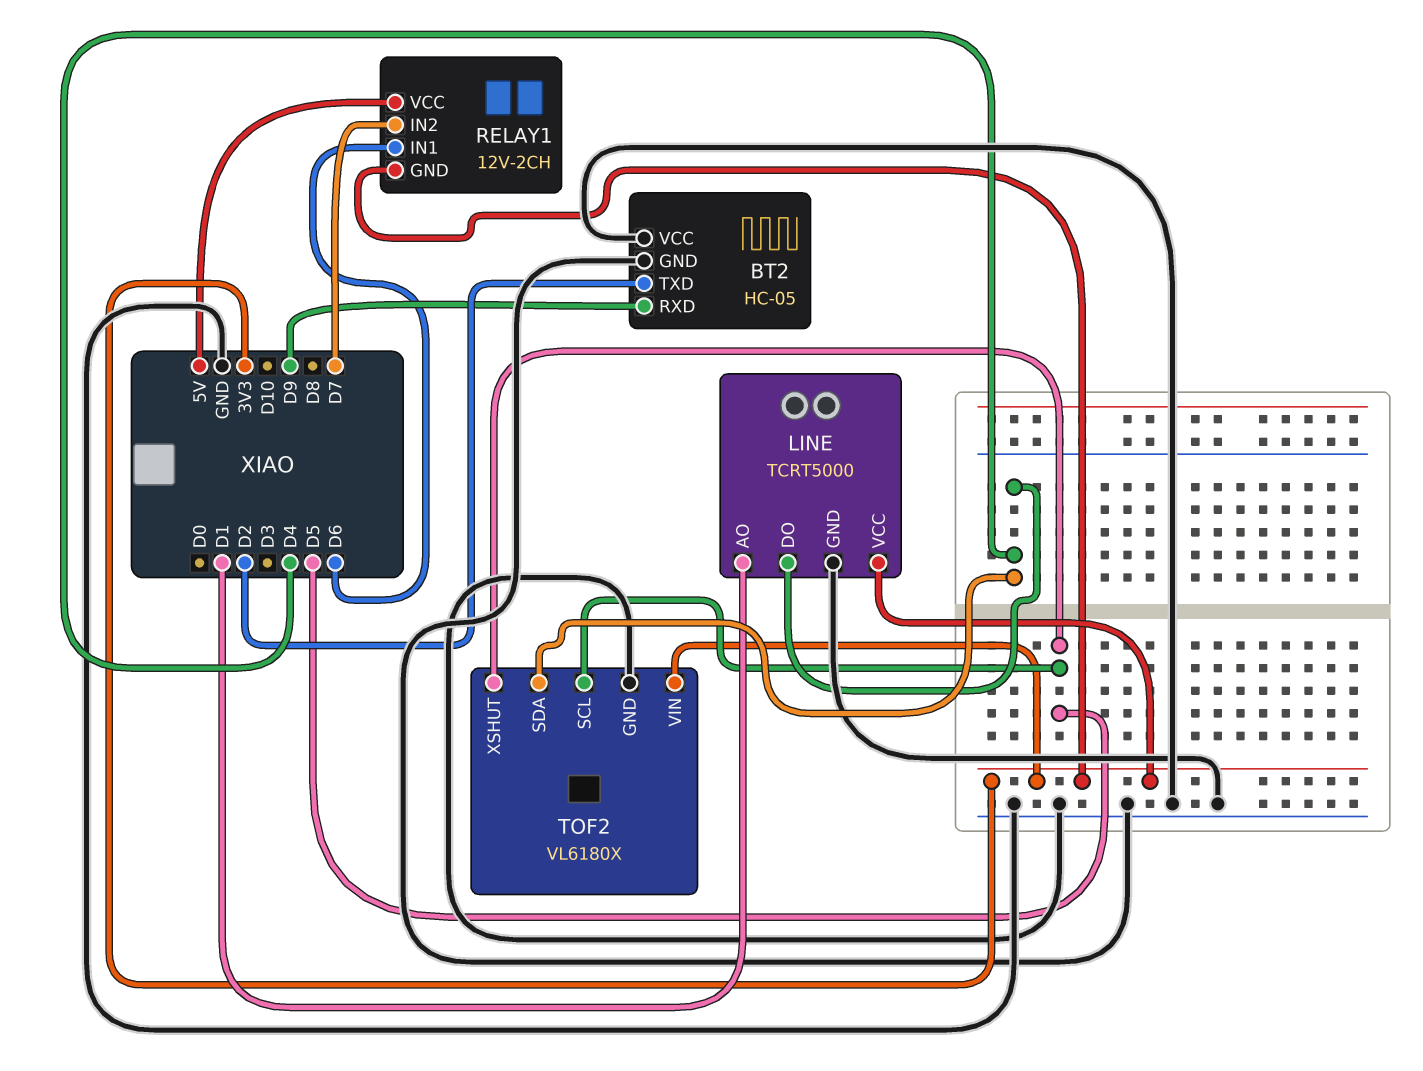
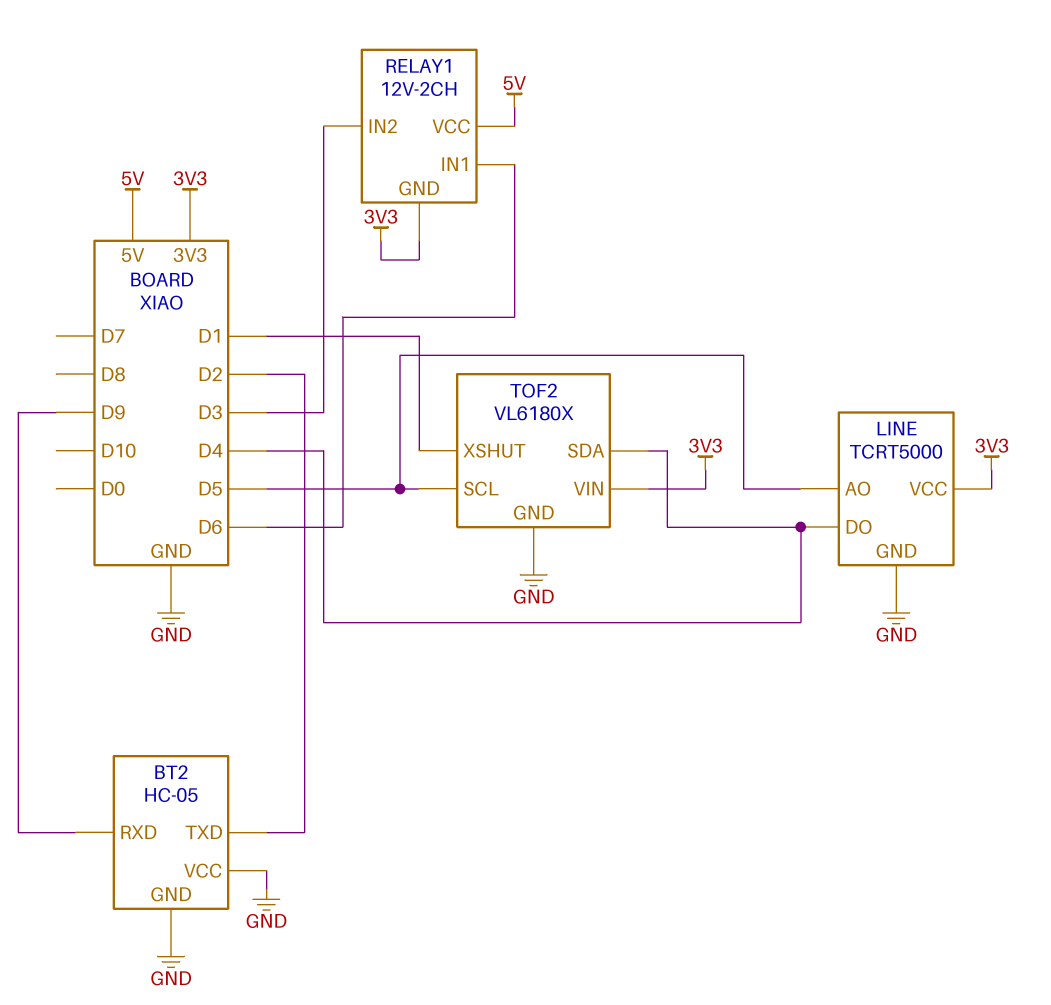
LINE pin AO: D1 -> D5
RELAY1 pin IN2: D7 -> D3
TOF2 pin XSHUT: D5 -> D1

